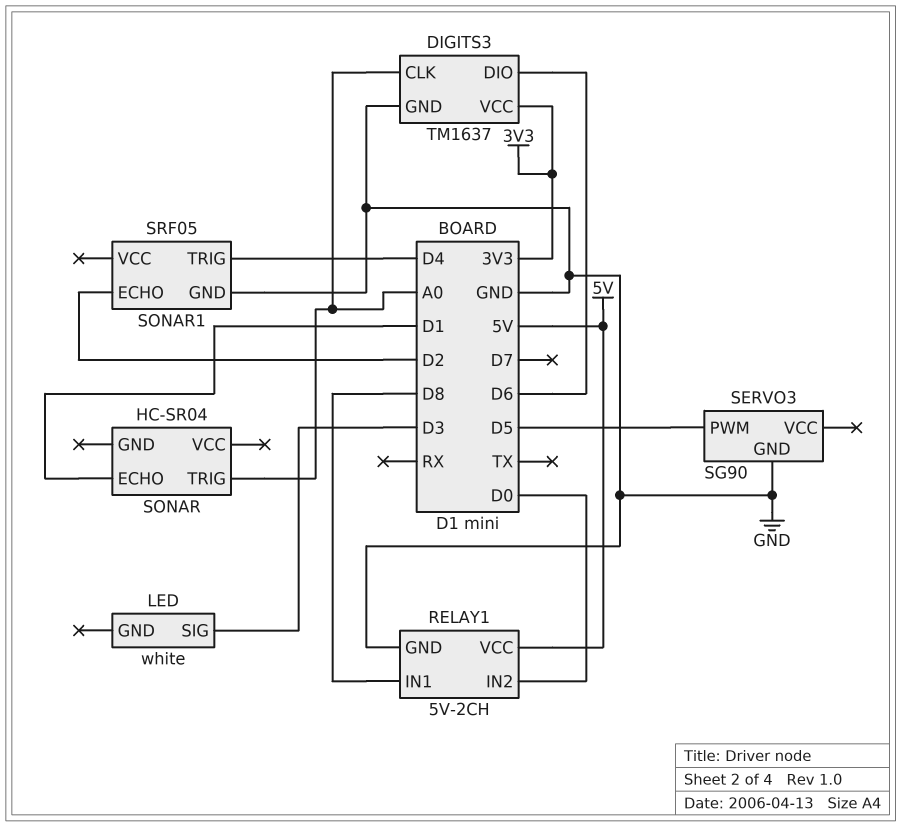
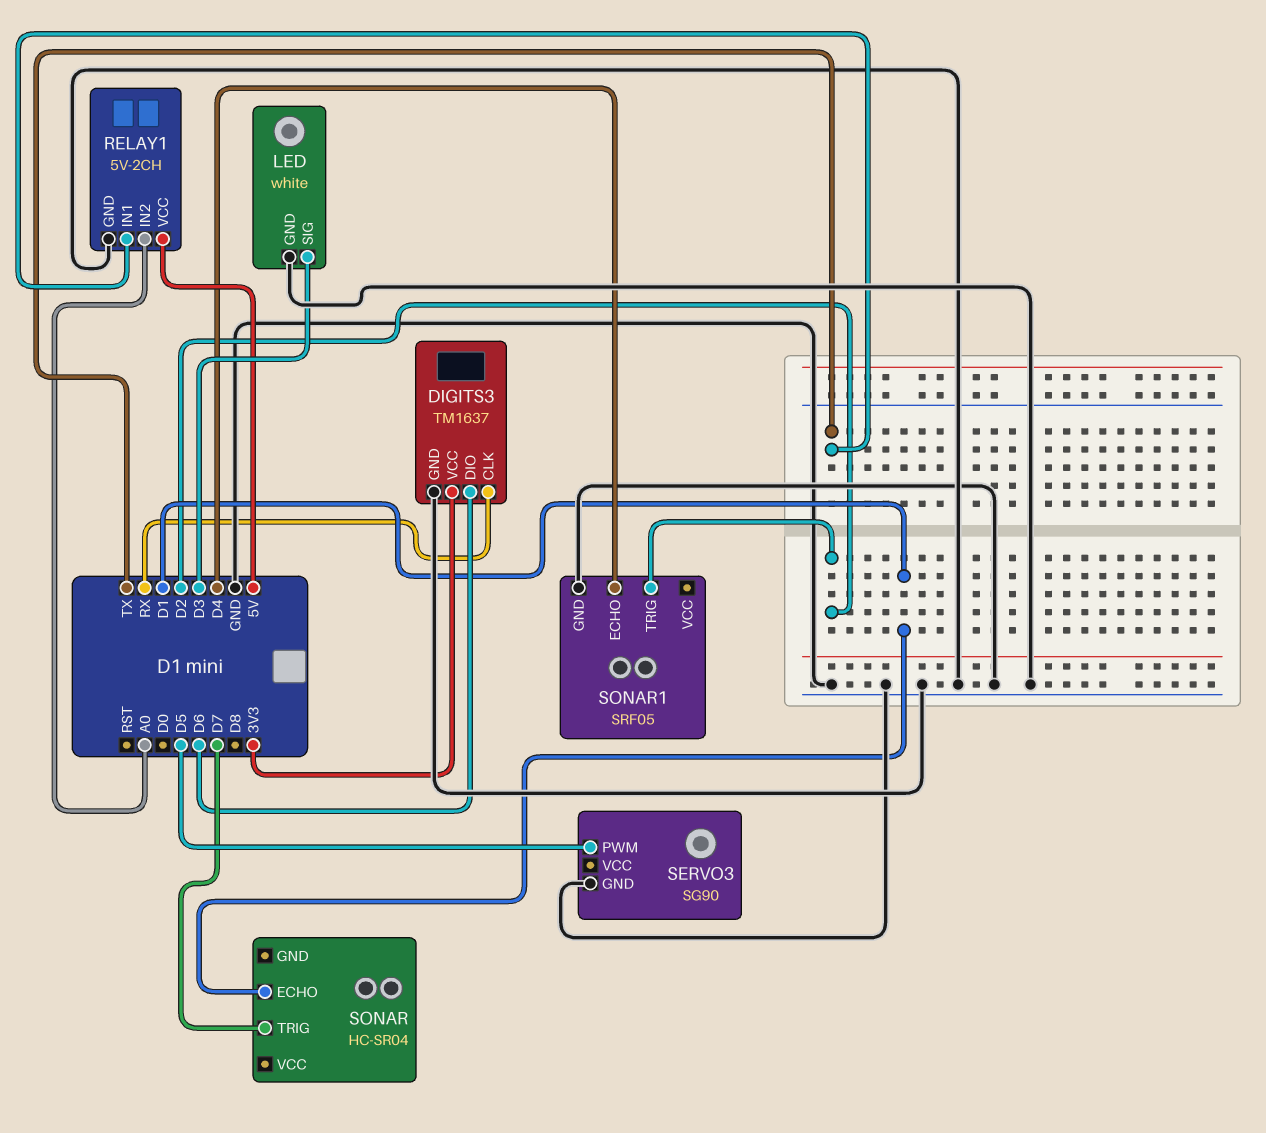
DIGITS3 pin CLK: A0 -> RX
LED pin GND: none -> GND
RELAY1 pin IN1: D8 -> TX
RELAY1 pin IN2: D0 -> A0
SONAR pin TRIG: A0 -> D7
SONAR1 pin ECHO: D2 -> D4
SONAR1 pin TRIG: D4 -> D2

